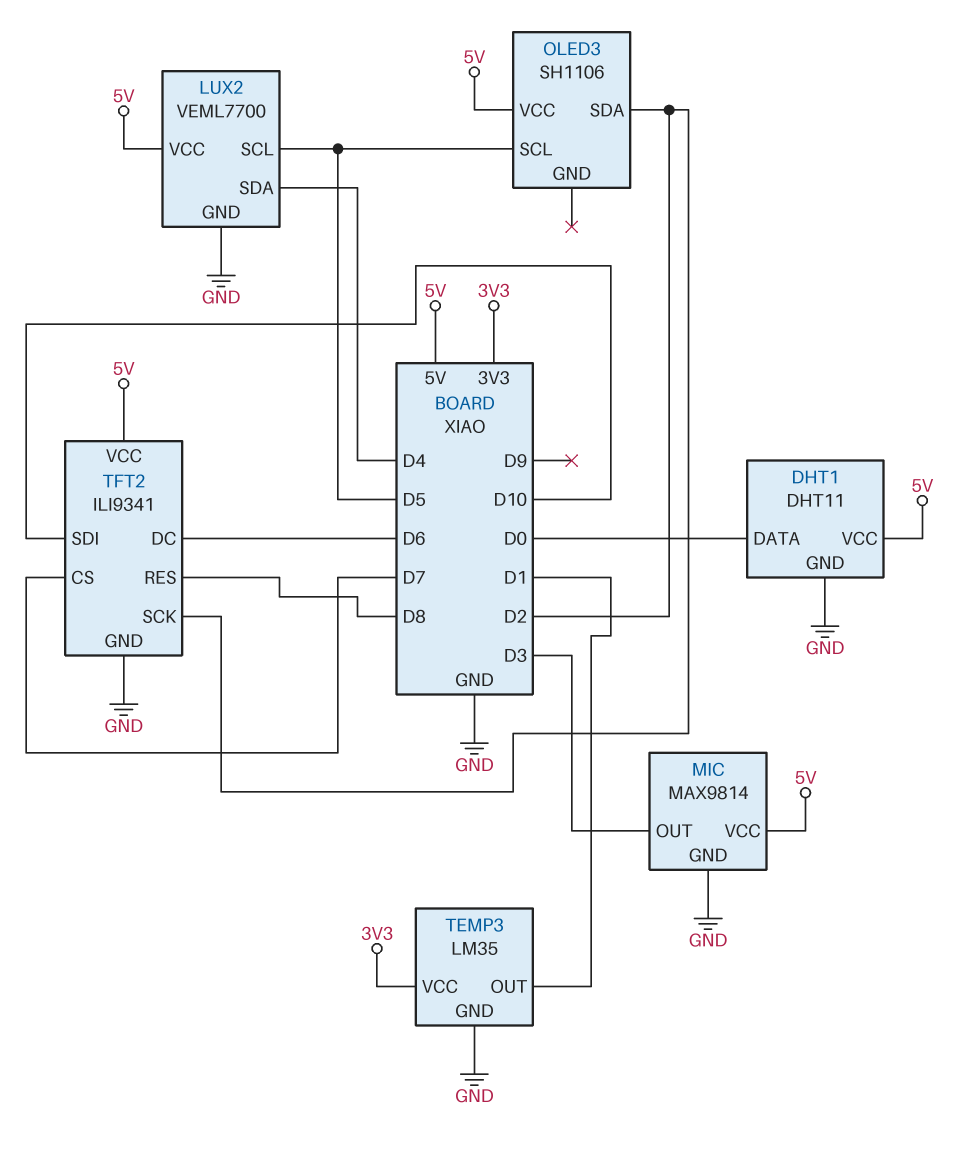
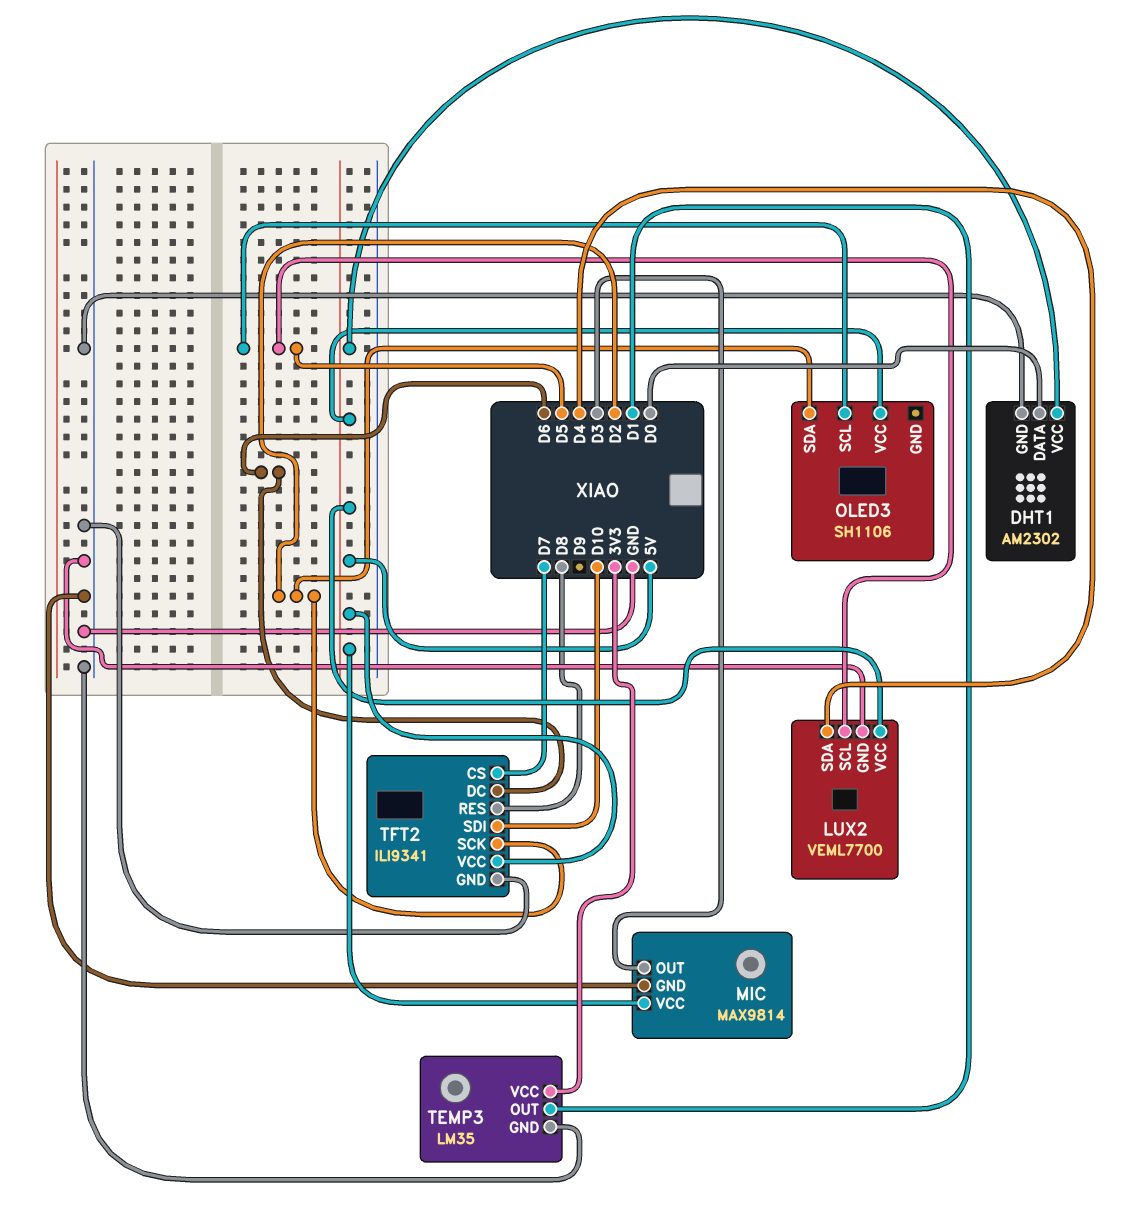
DHT1: DHT11 -> AM2302

